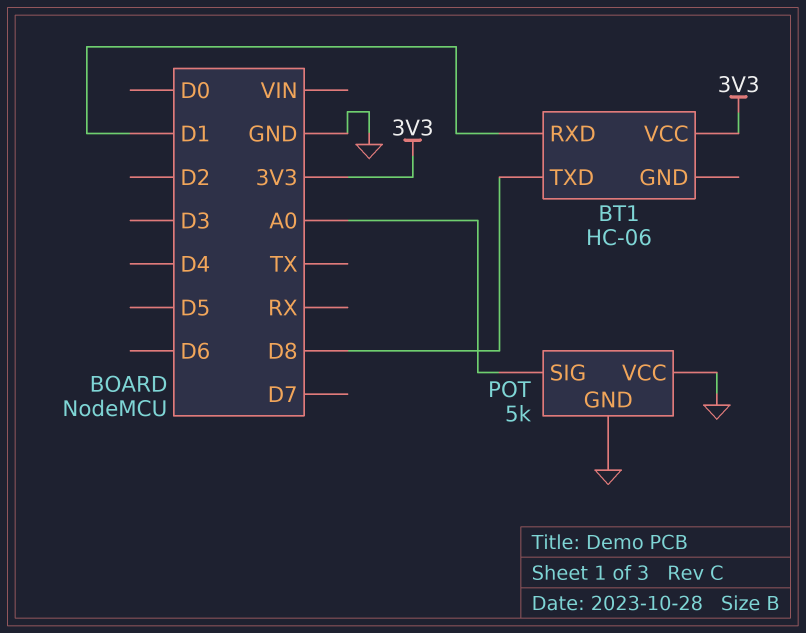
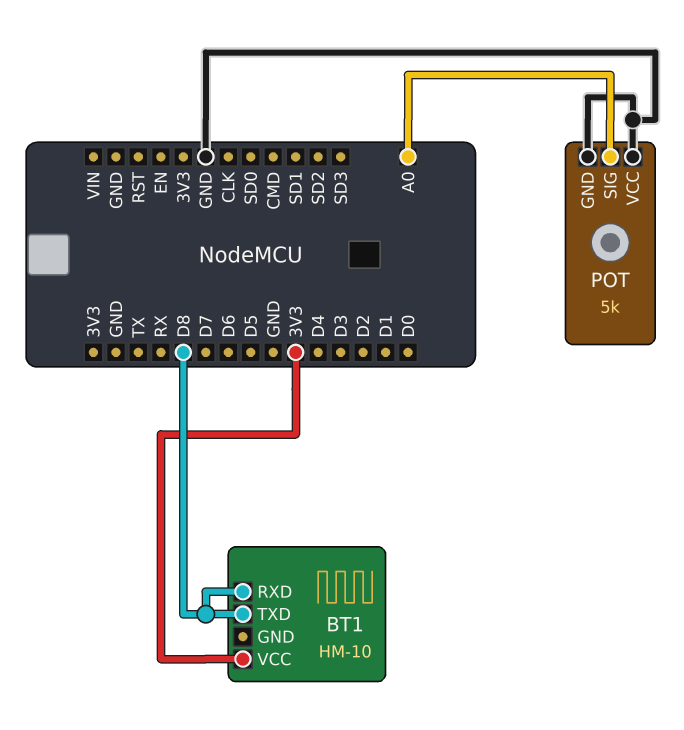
BT1: HC-06 -> HM-10
BT1 pin RXD: D1 -> D8

